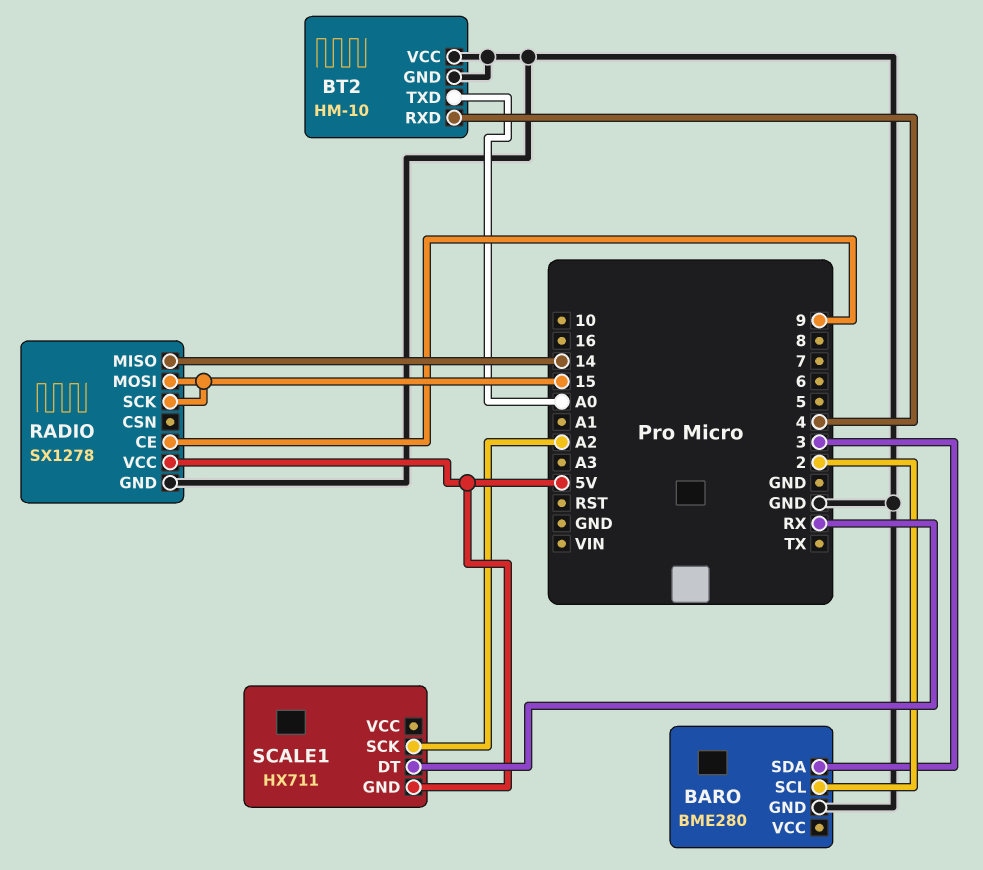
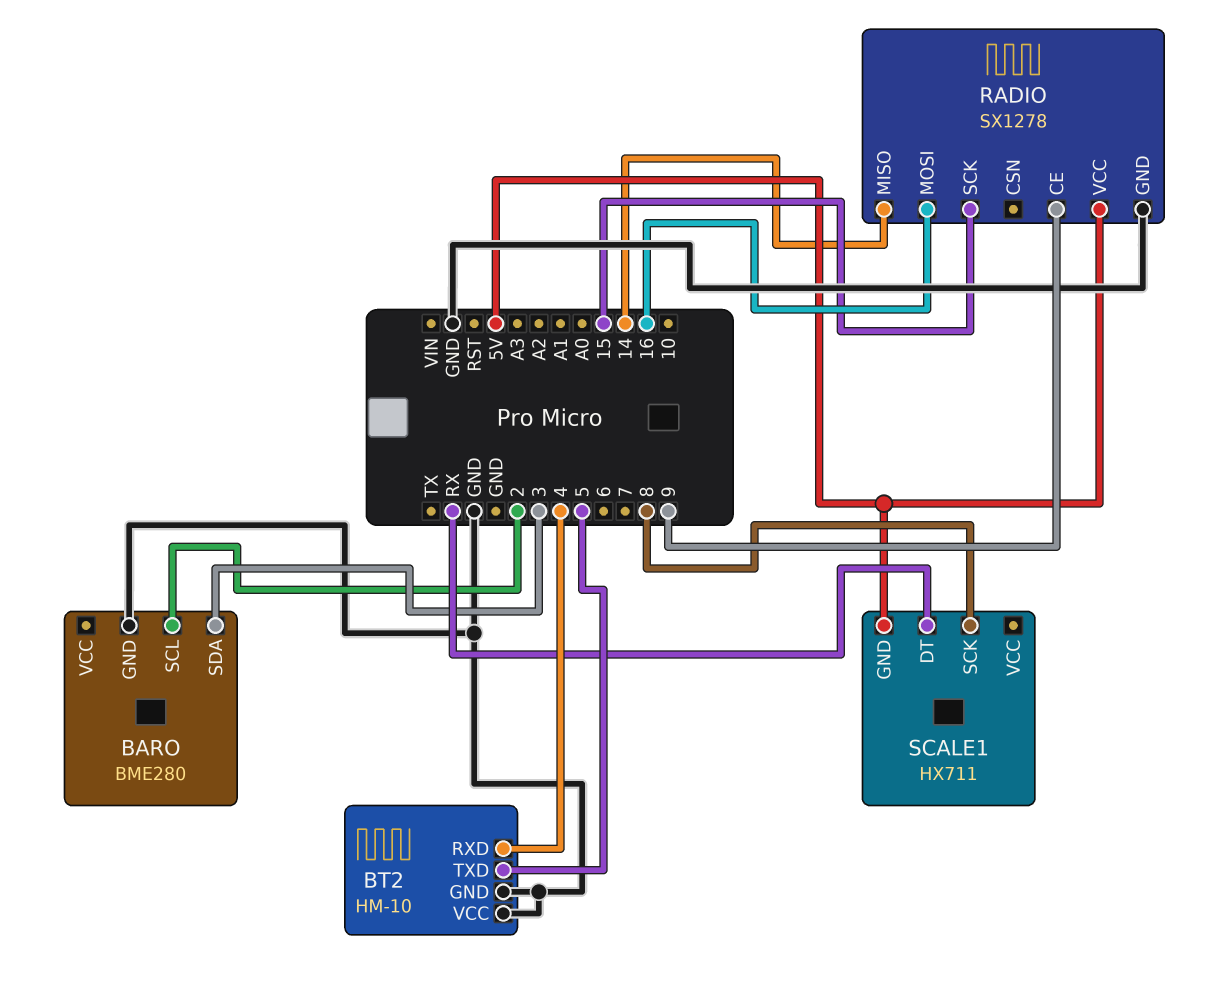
BT2 pin TXD: A0 -> 5
RADIO pin MOSI: 15 -> 16
SCALE1 pin SCK: A2 -> 8

